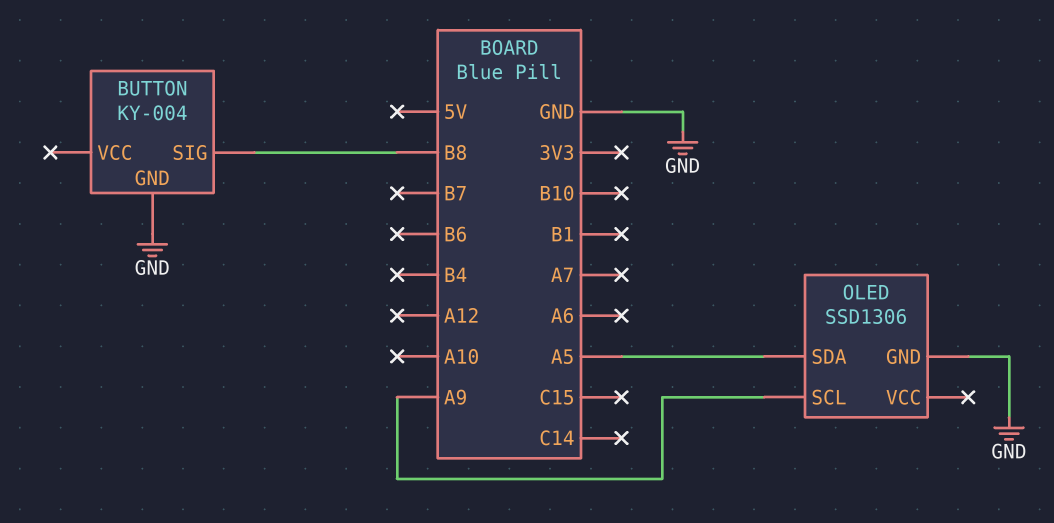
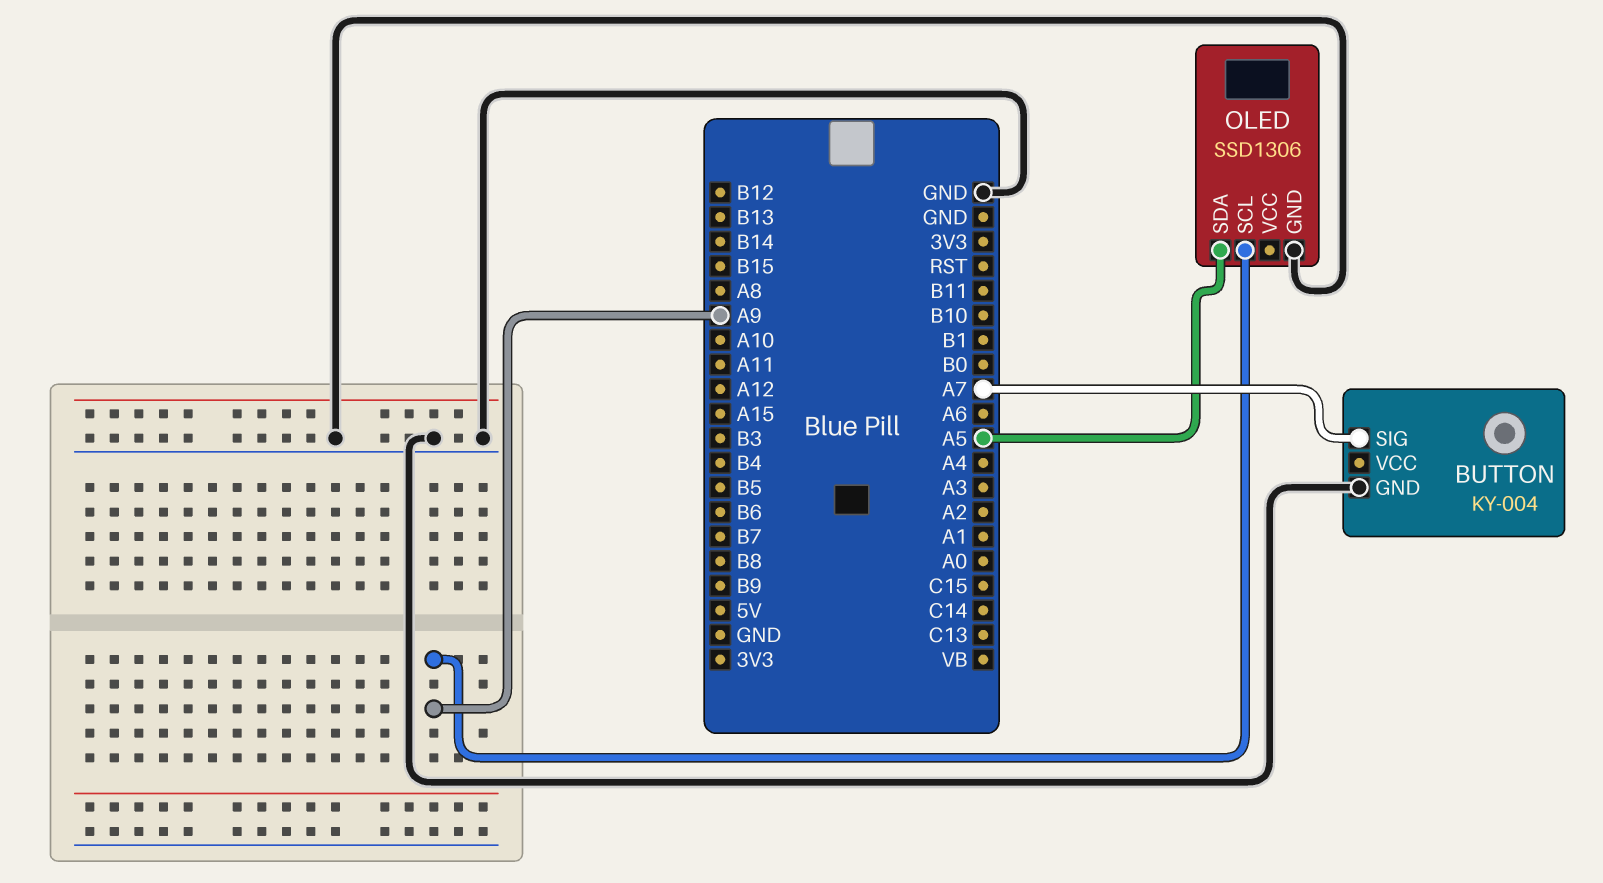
BUTTON pin SIG: B8 -> A7

